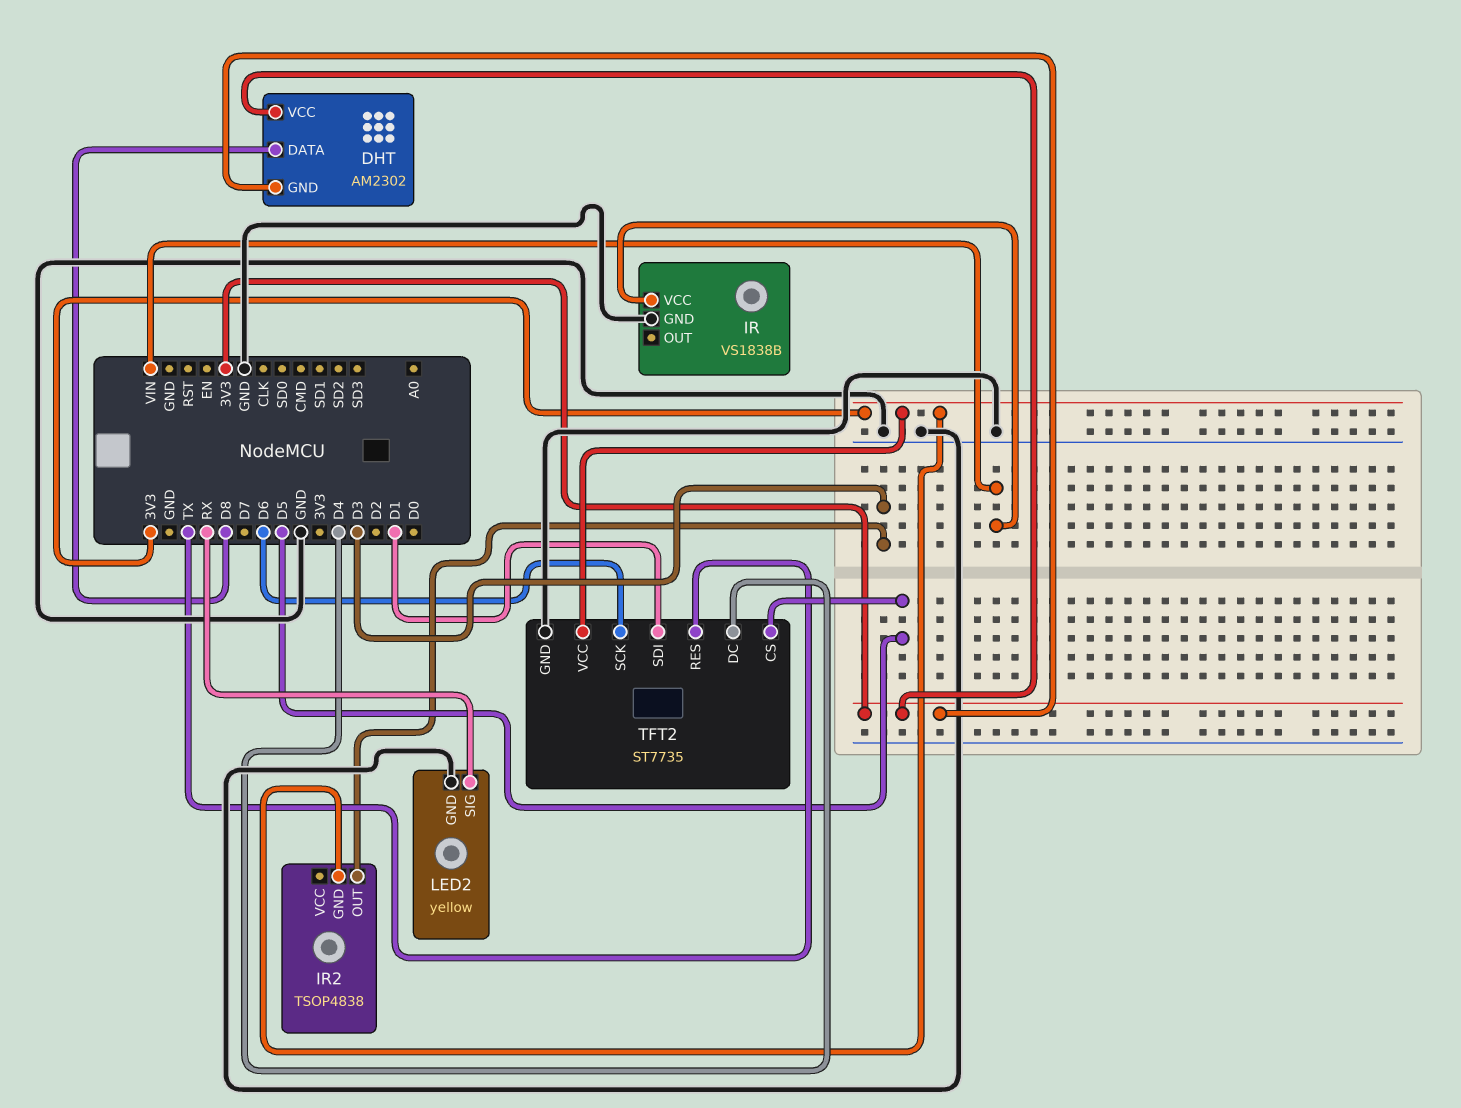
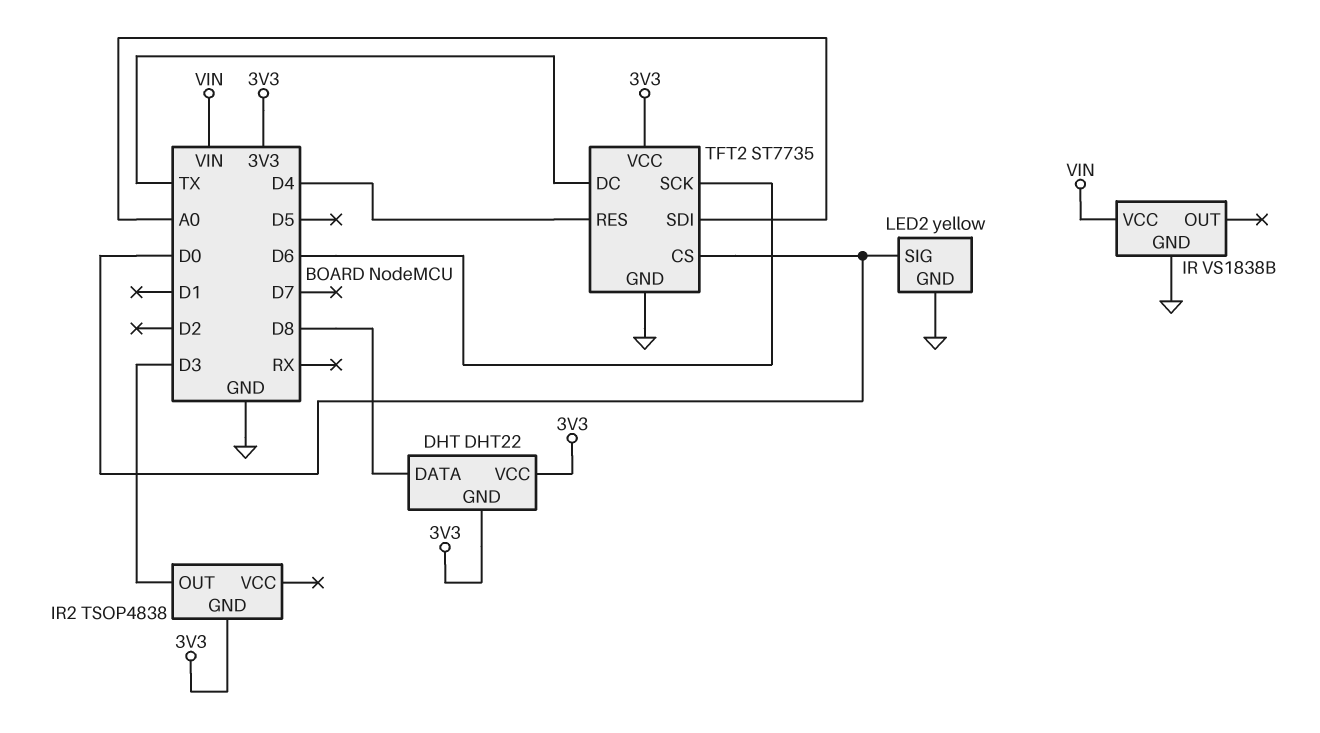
DHT: AM2302 -> DHT22
LED2 pin SIG: RX -> D0
TFT2 pin CS: D5 -> D0
TFT2 pin DC: D4 -> TX
TFT2 pin RES: TX -> D4
TFT2 pin SDI: D1 -> A0

